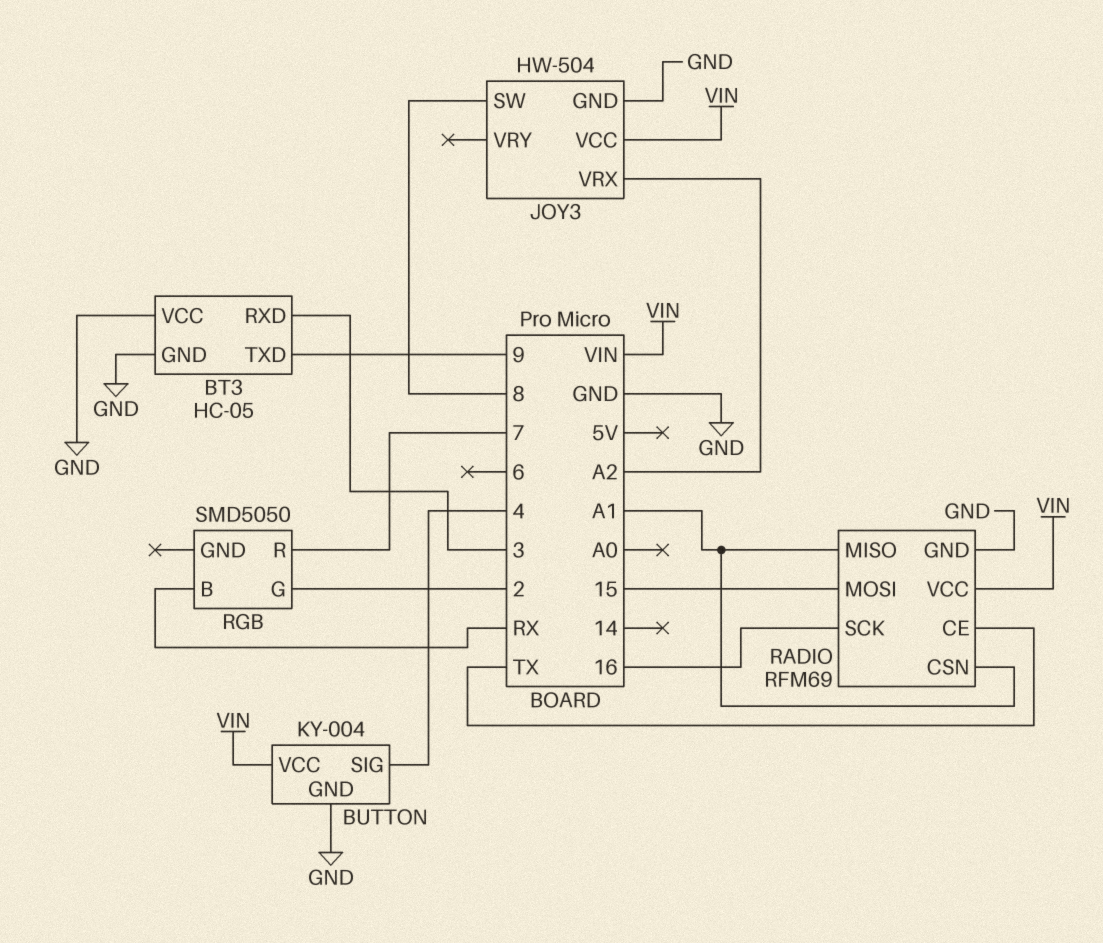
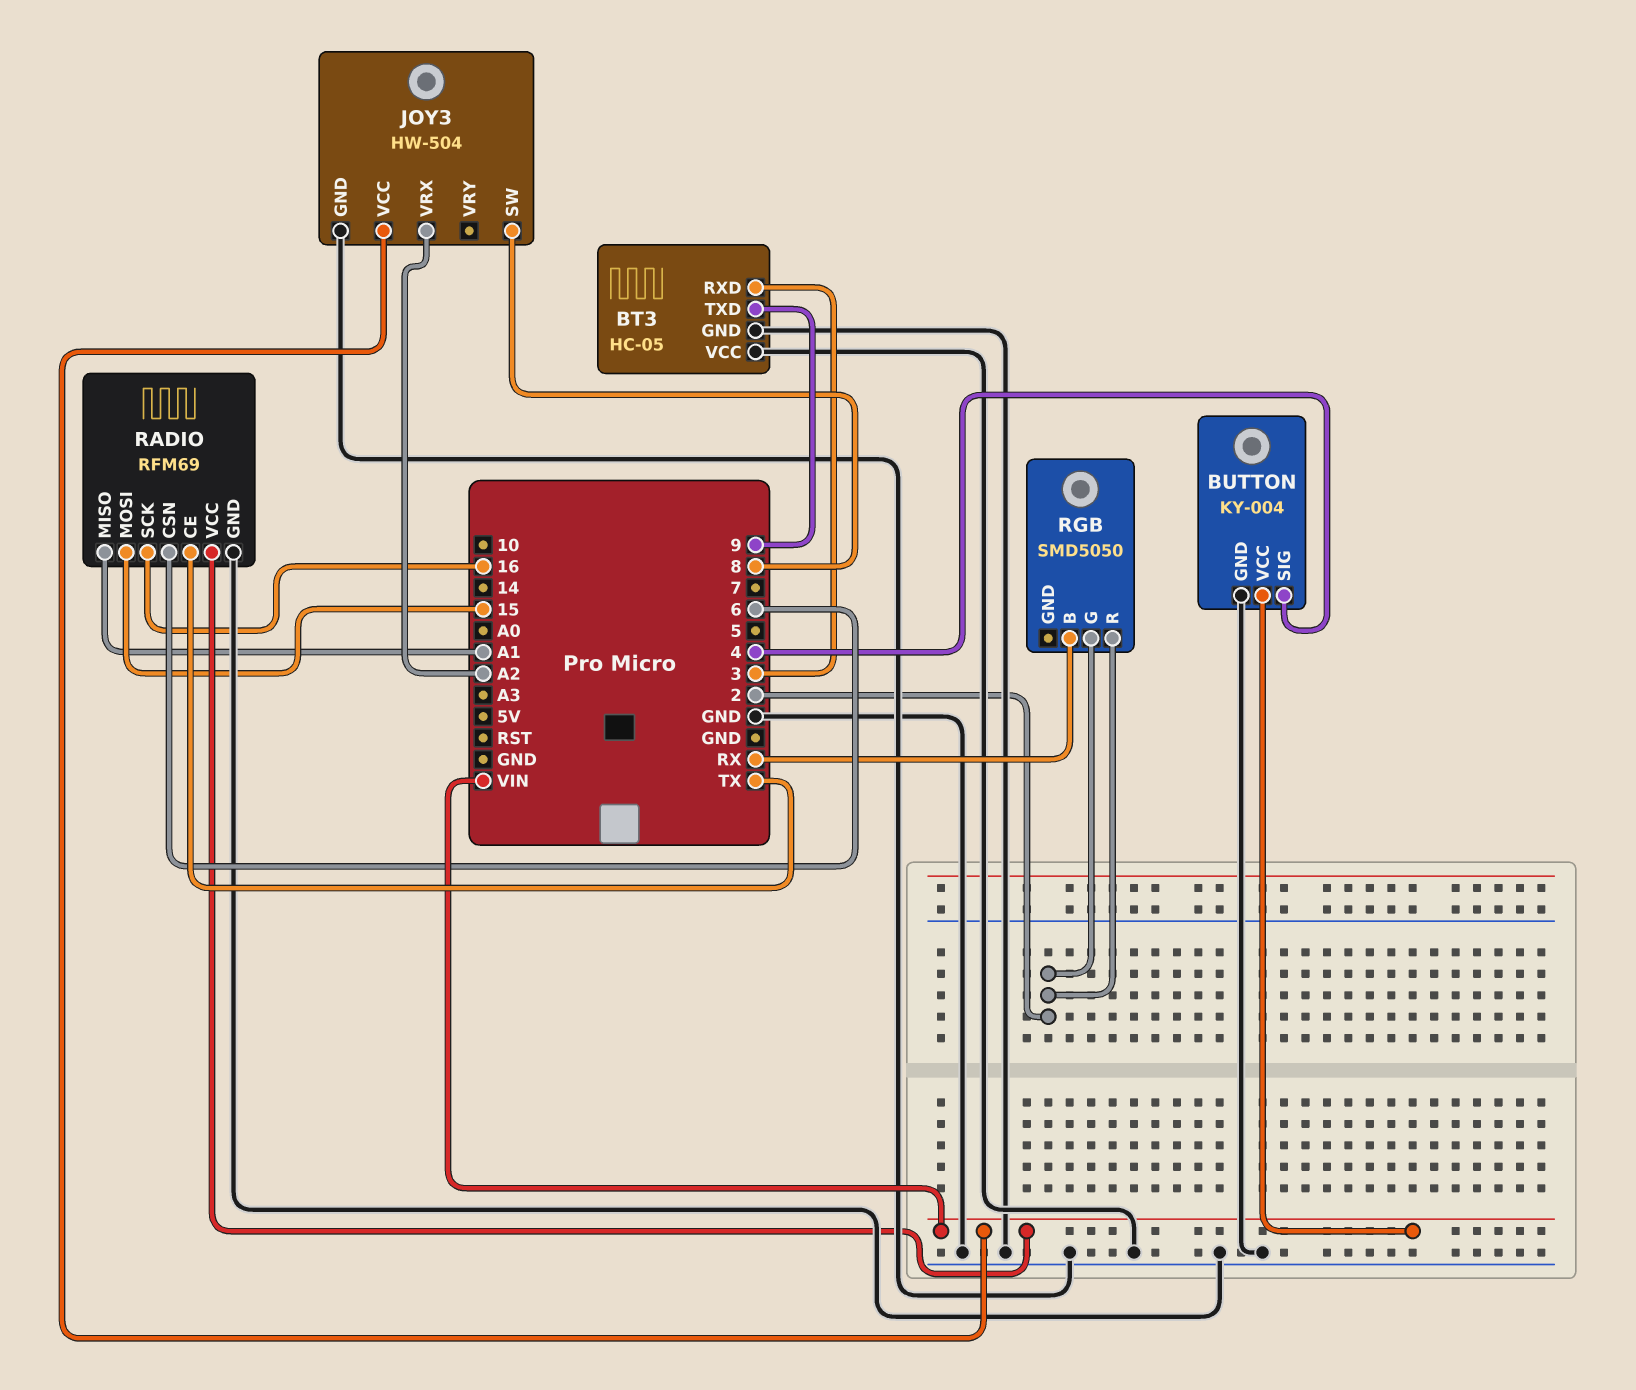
RADIO pin CSN: A1 -> 6
RGB pin R: 7 -> 2

